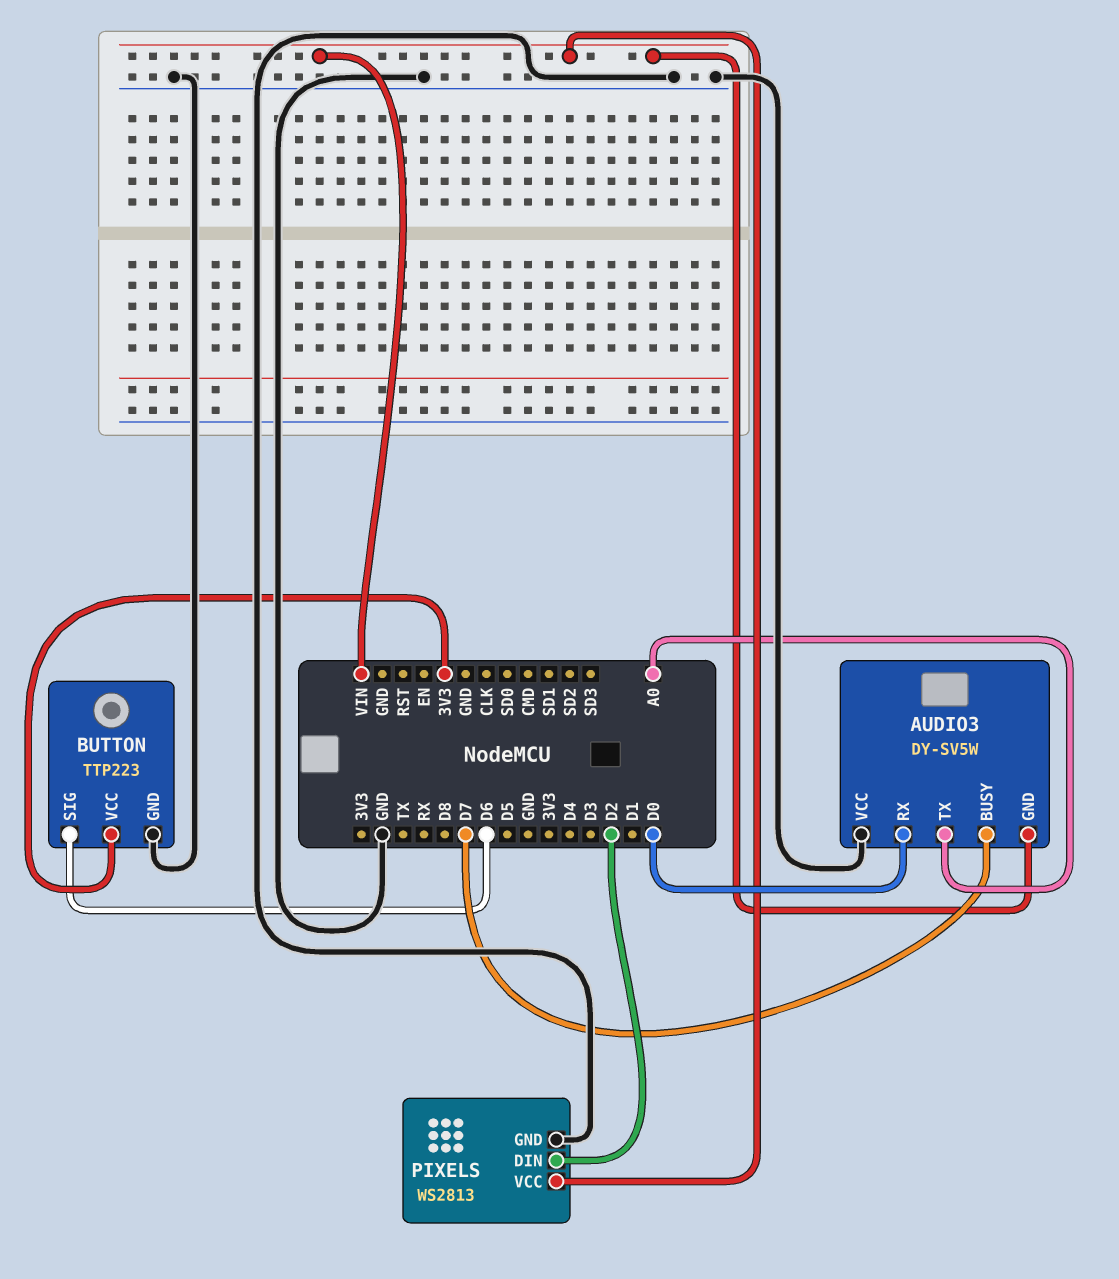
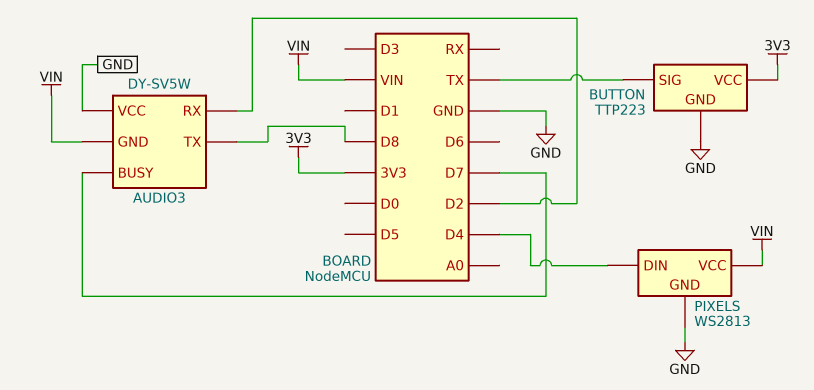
AUDIO3 pin RX: D0 -> D2
AUDIO3 pin TX: A0 -> D8
BUTTON pin SIG: D6 -> TX
PIXELS pin DIN: D2 -> D4

